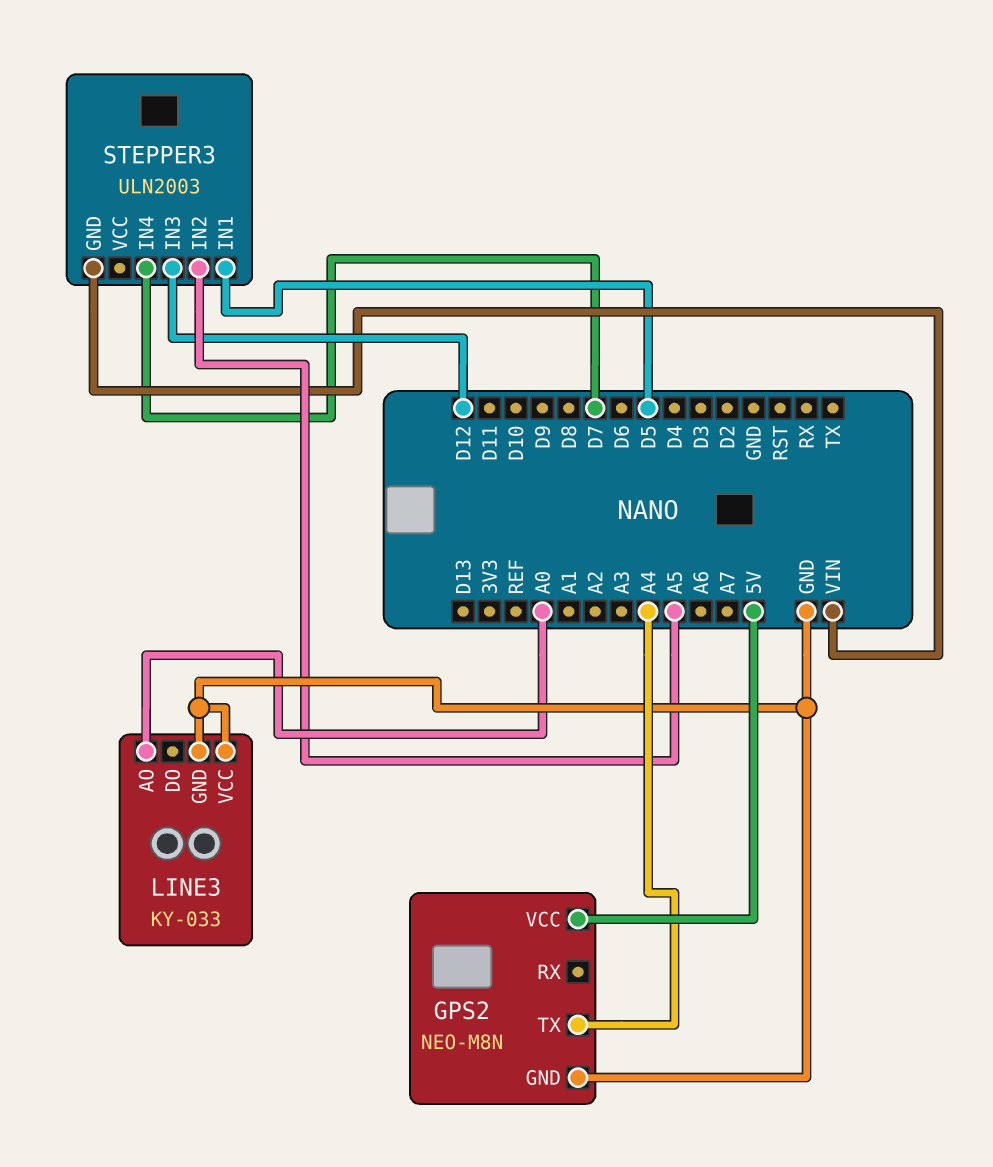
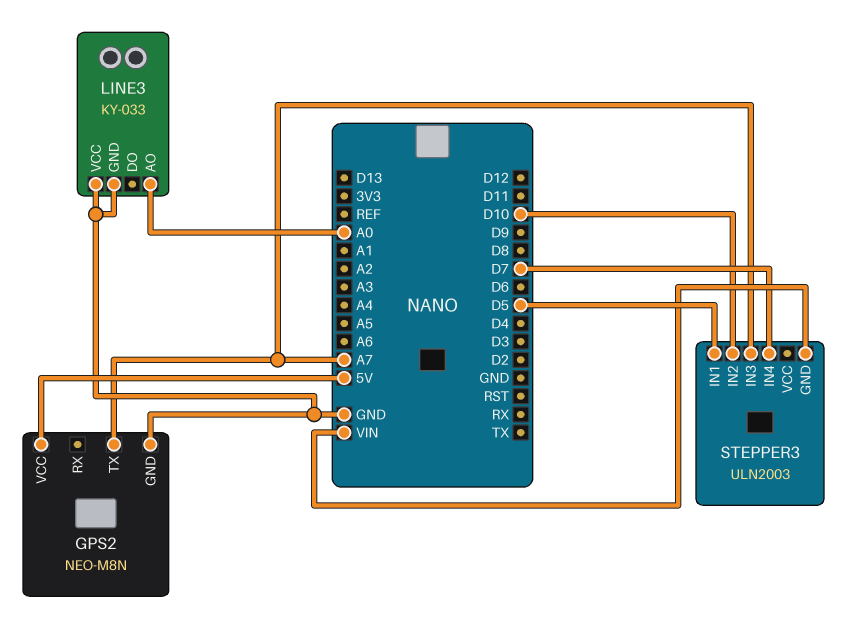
GPS2 pin TX: A4 -> A7
STEPPER3 pin IN2: A5 -> D10
STEPPER3 pin IN3: D12 -> A7

